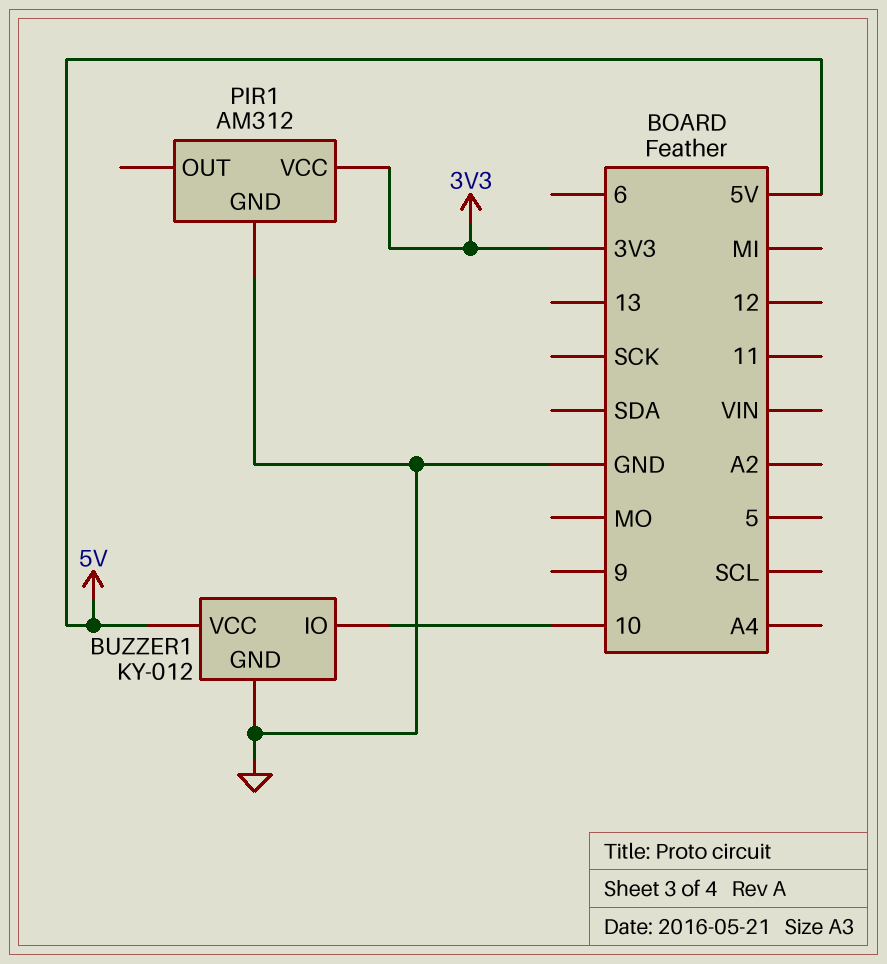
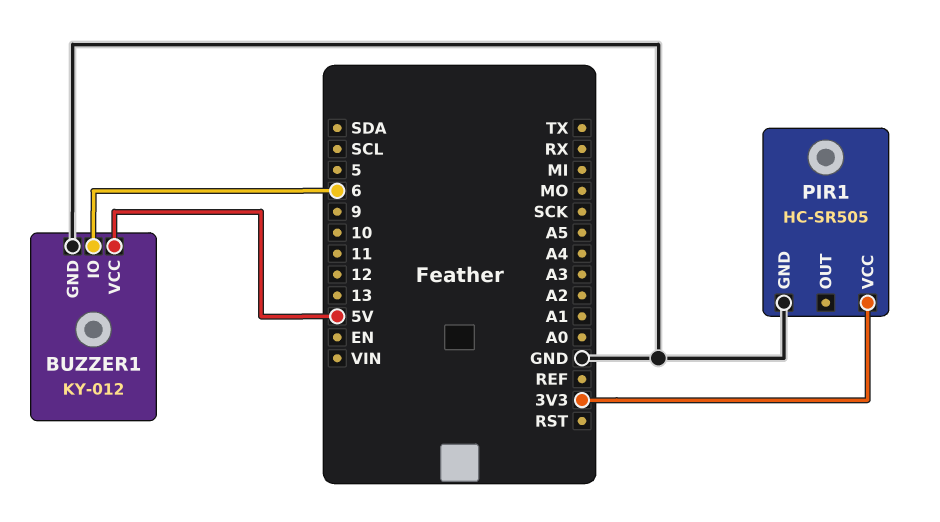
BUZZER1 pin IO: 10 -> 6
PIR1: AM312 -> HC-SR505

